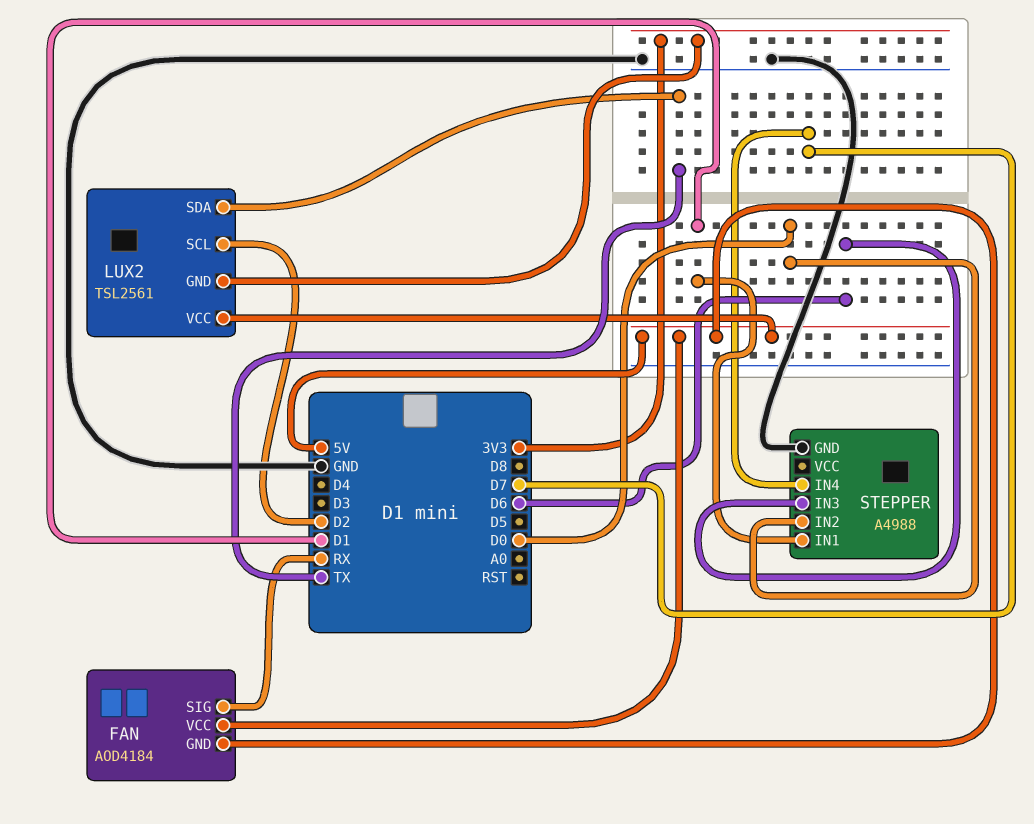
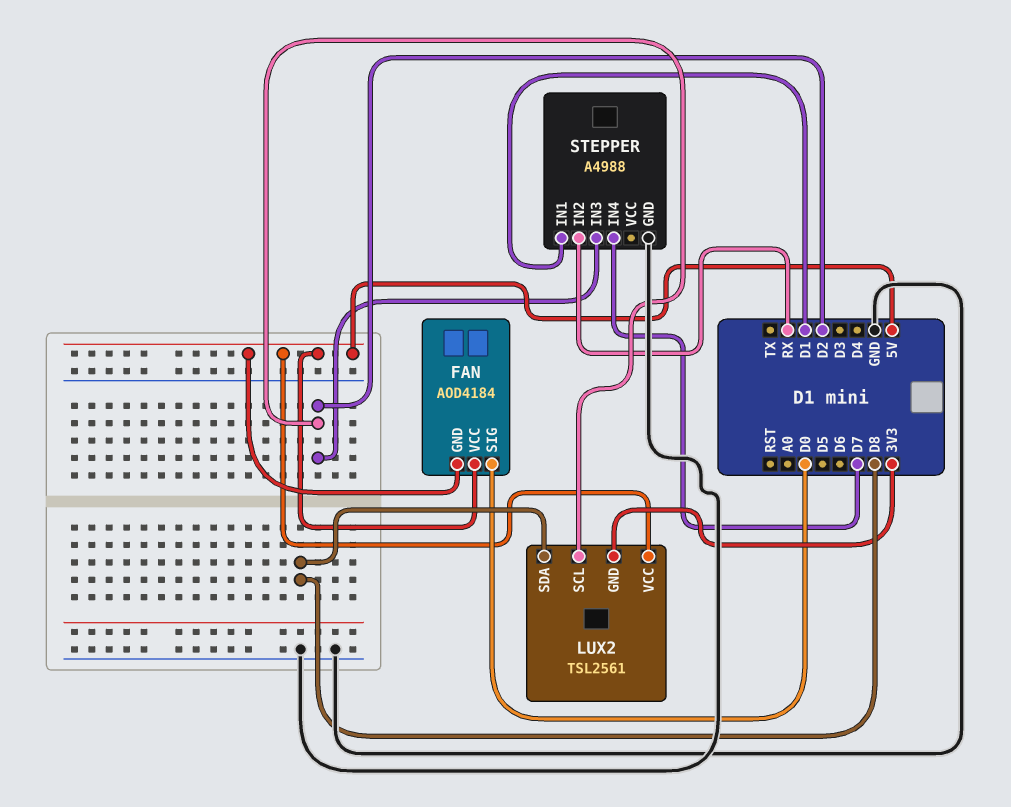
FAN pin SIG: RX -> D0
LUX2 pin SDA: TX -> D8
STEPPER pin IN2: D0 -> RX
STEPPER pin IN3: D6 -> D2

